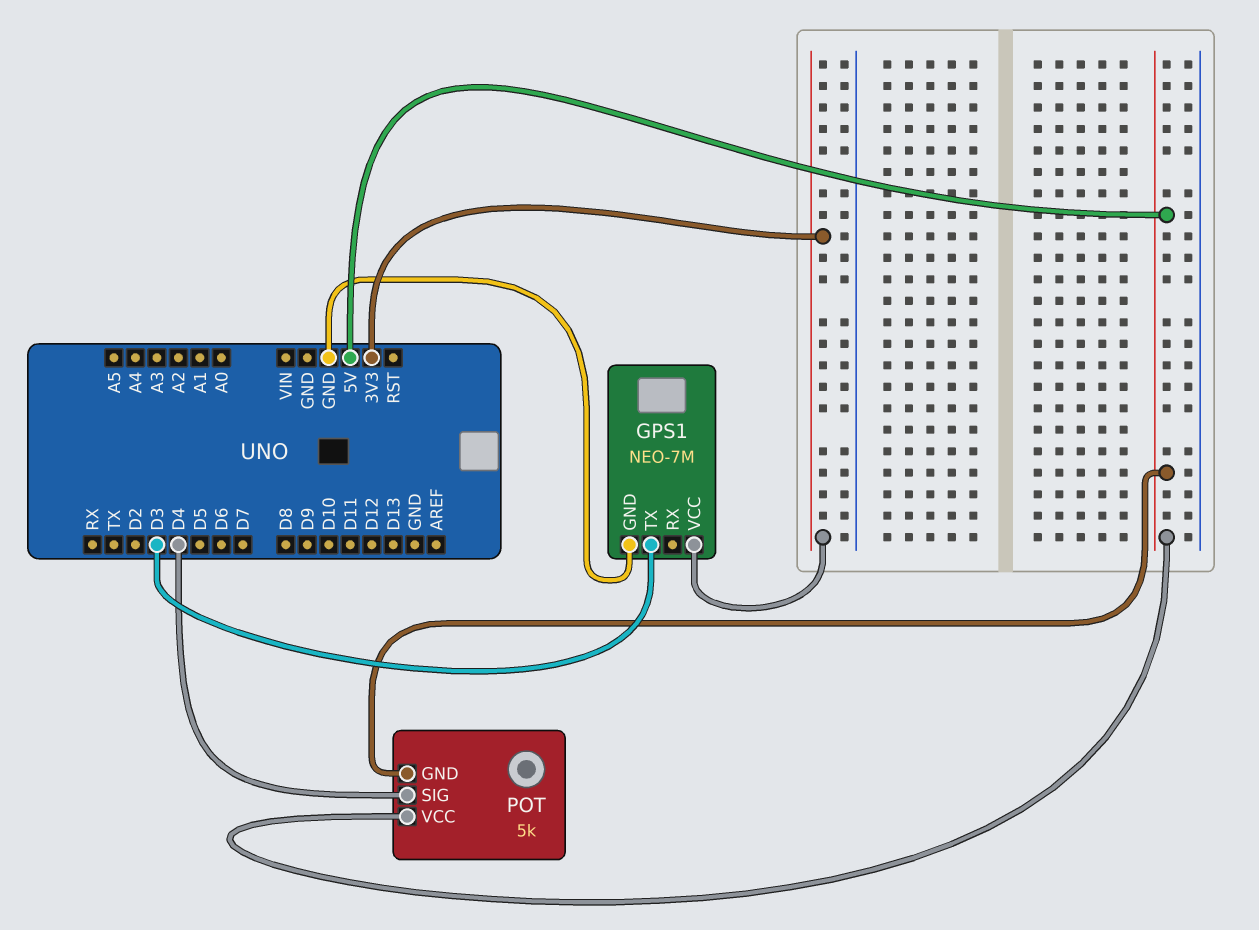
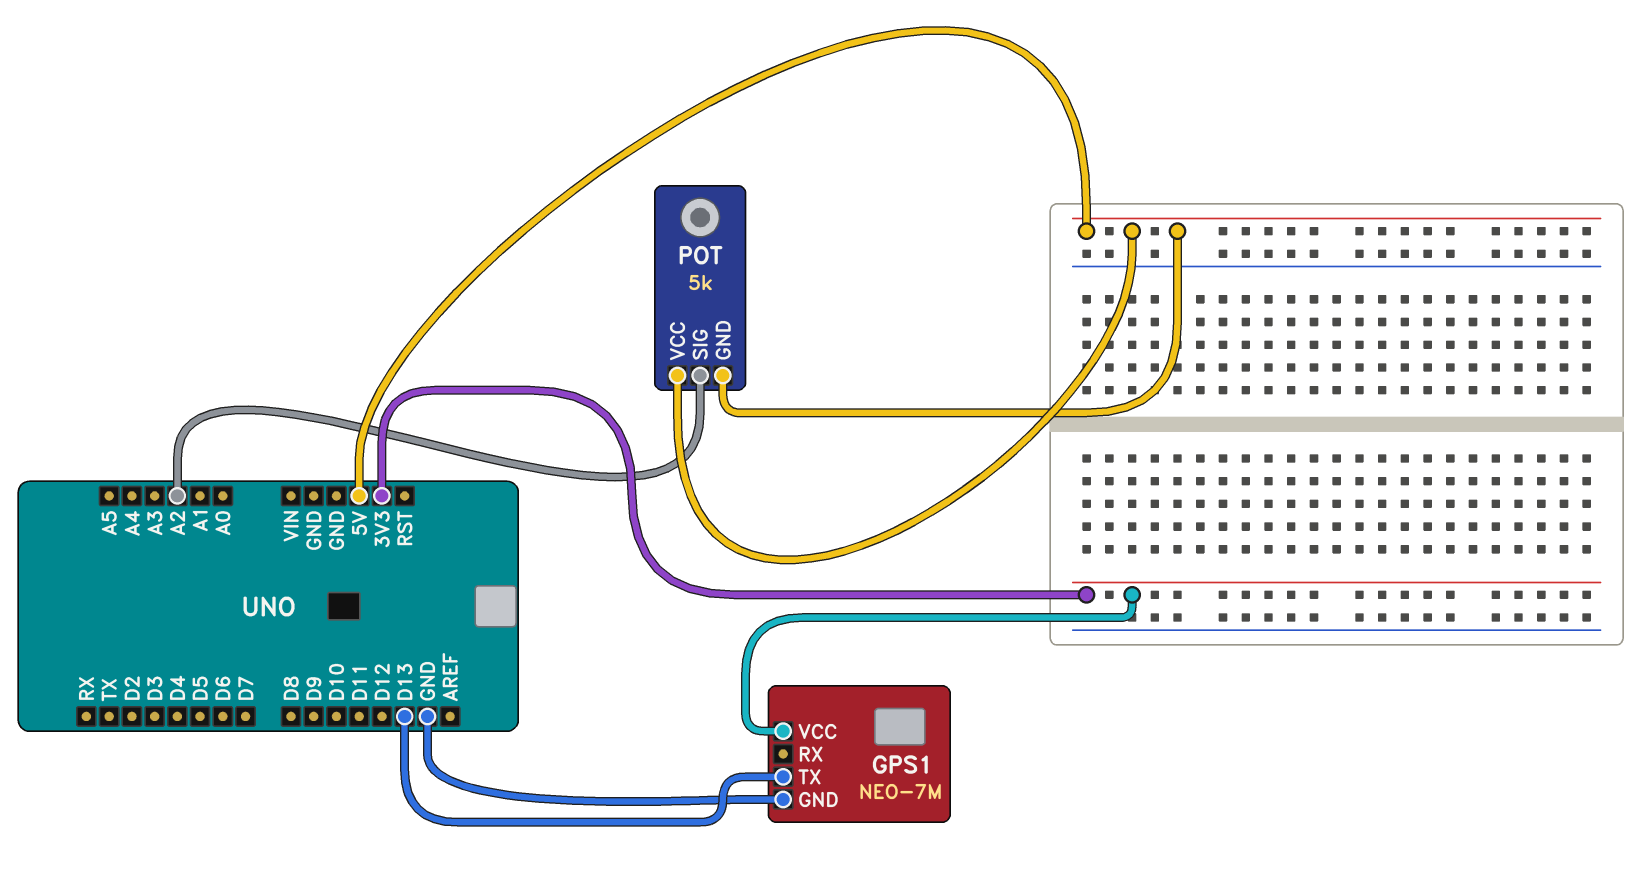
GPS1 pin TX: D3 -> D13
POT pin SIG: D4 -> A2

